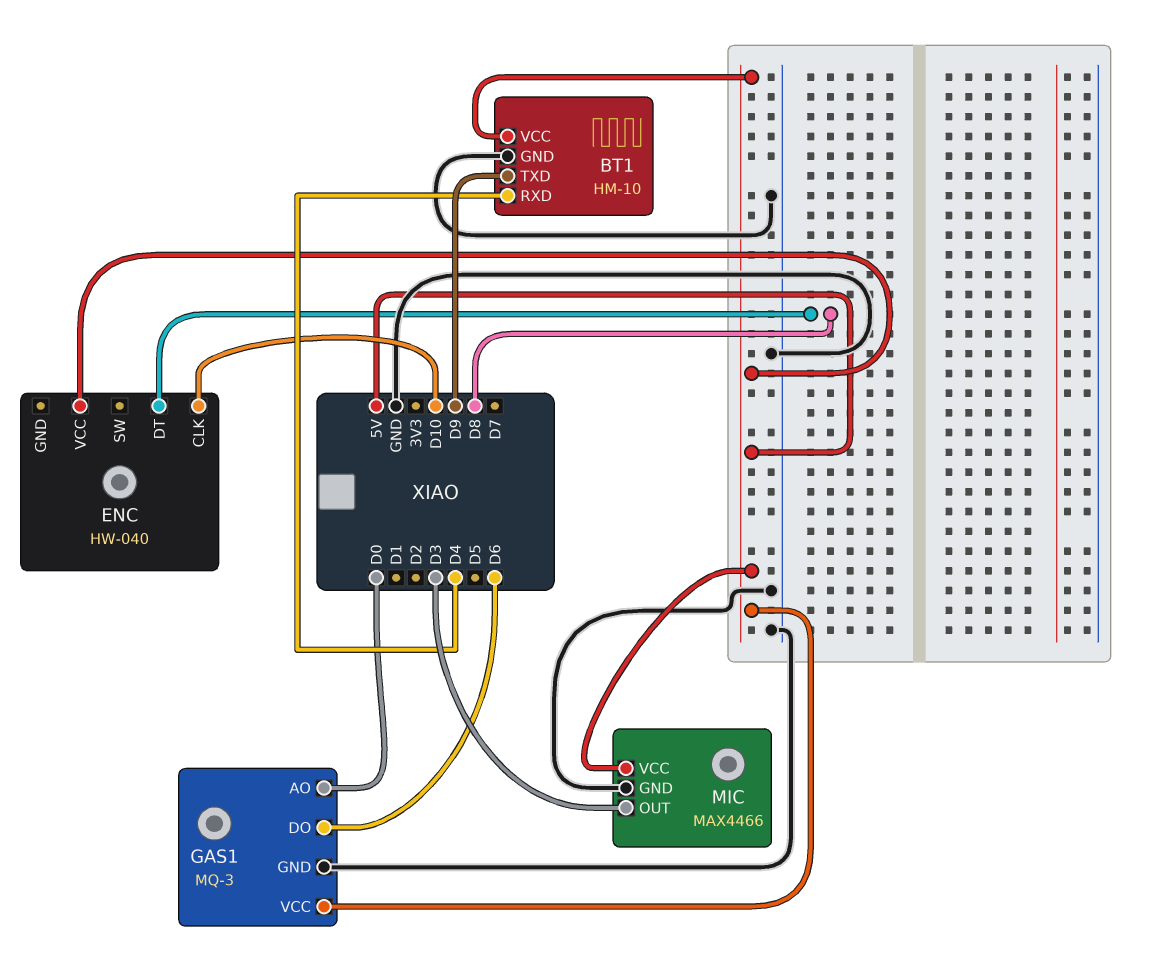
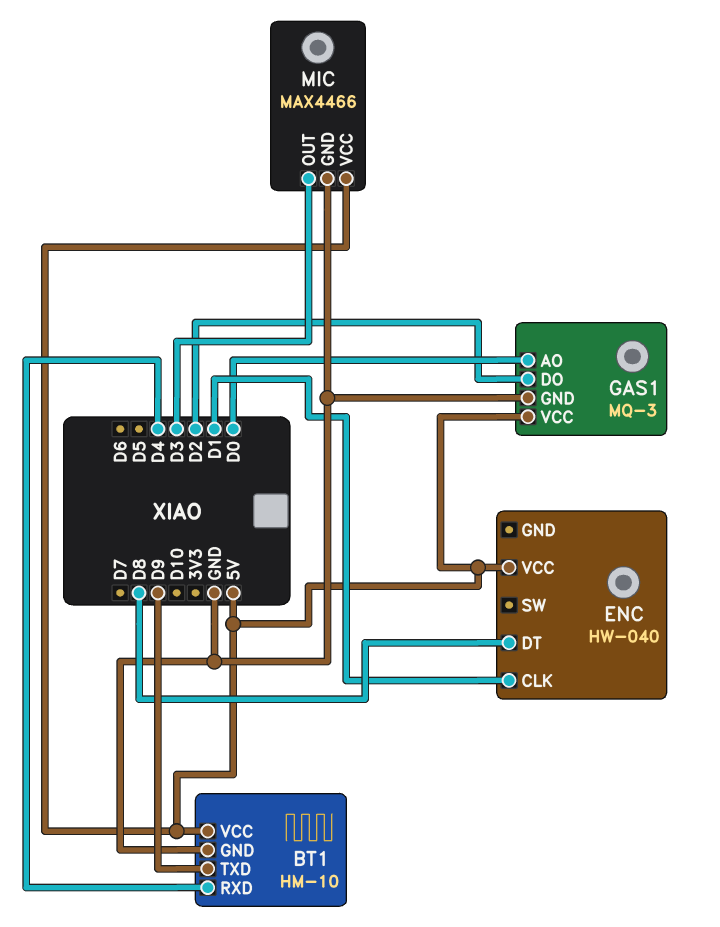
ENC pin CLK: D10 -> D1
GAS1 pin DO: D6 -> D2

